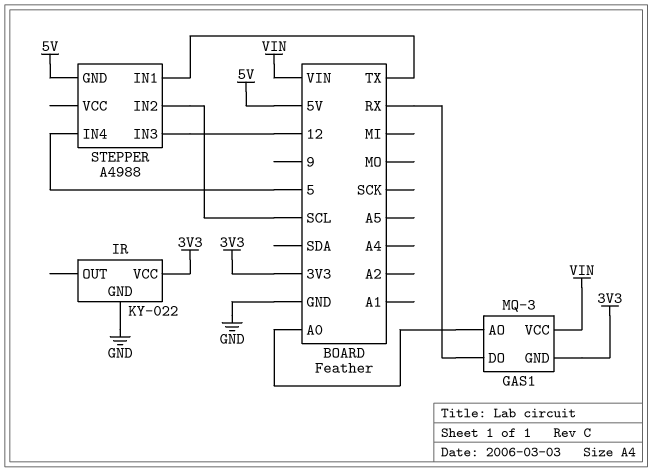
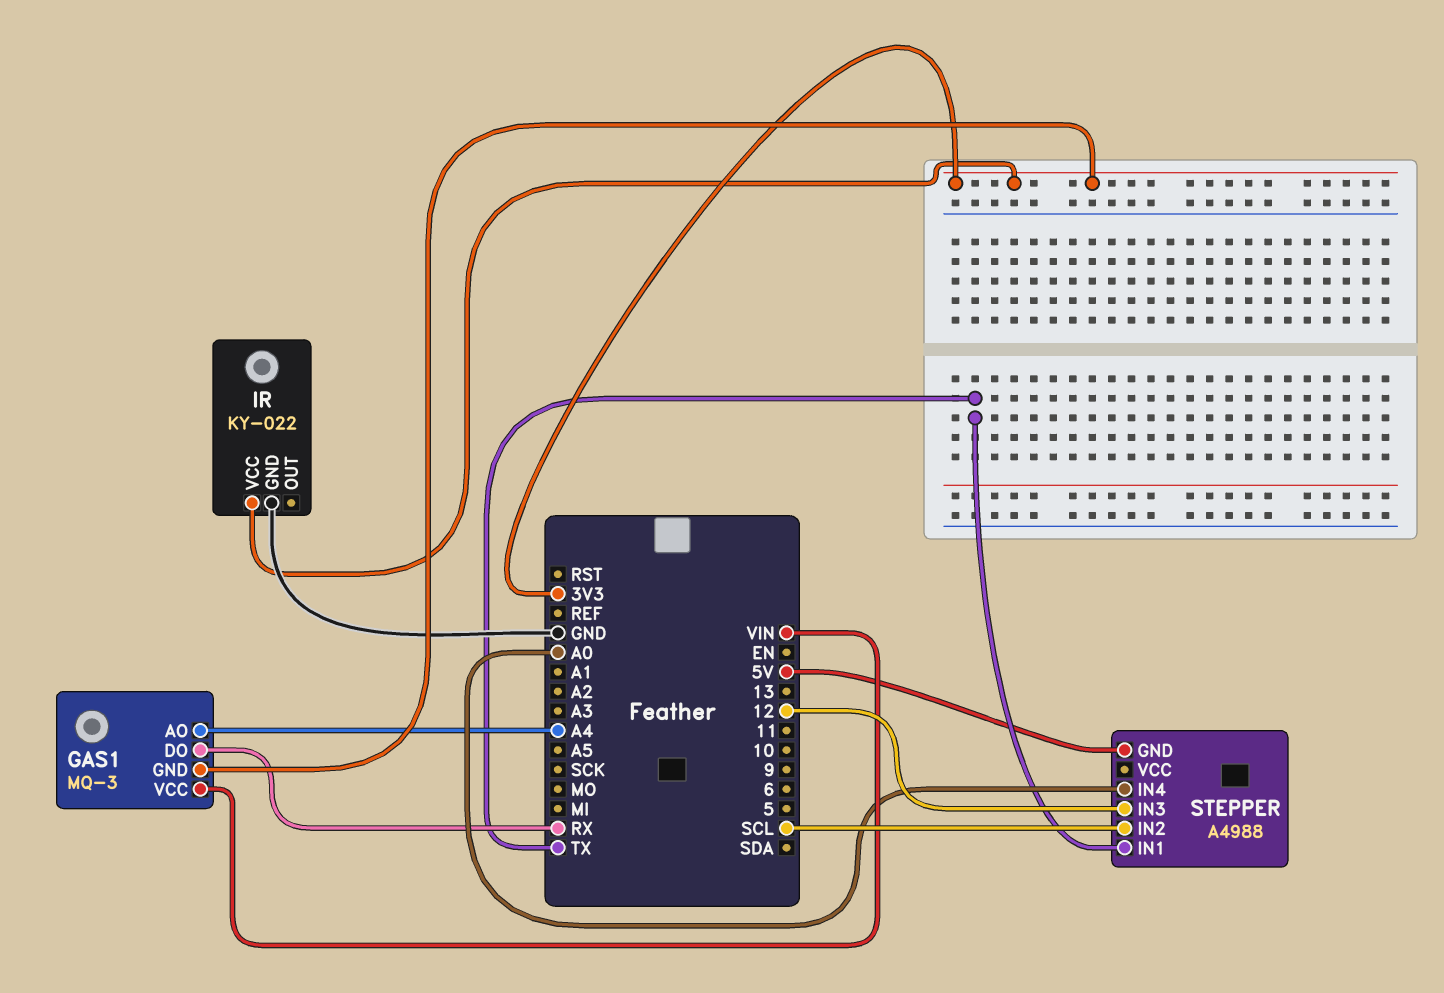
GAS1 pin AO: A0 -> A4
STEPPER pin IN4: 5 -> A0

